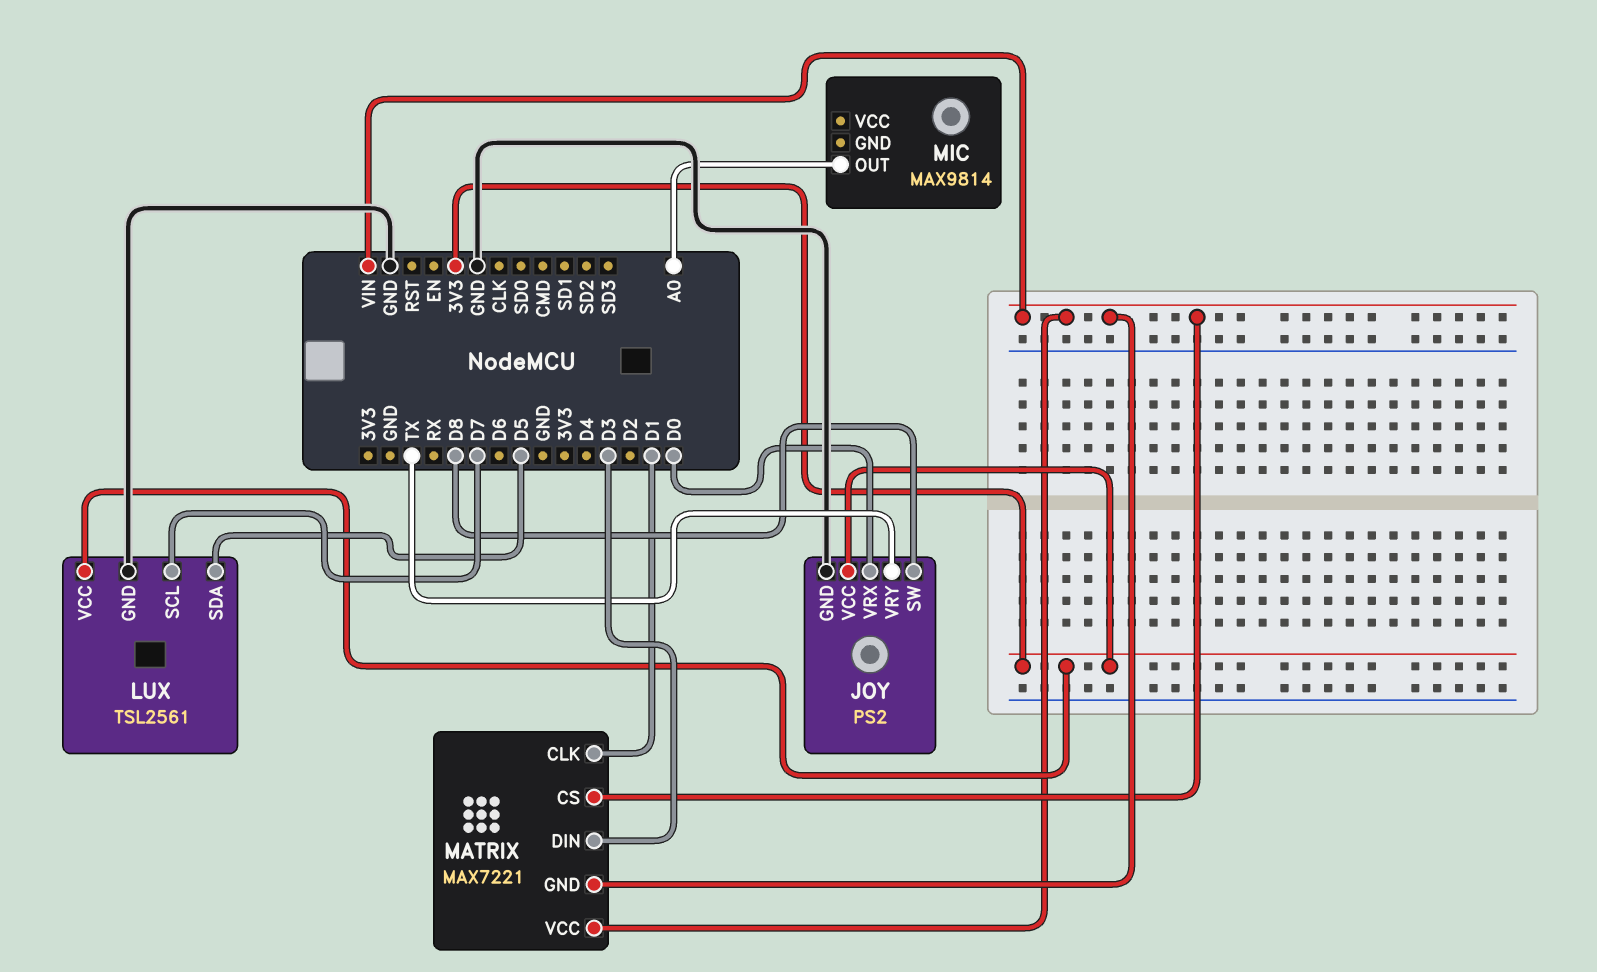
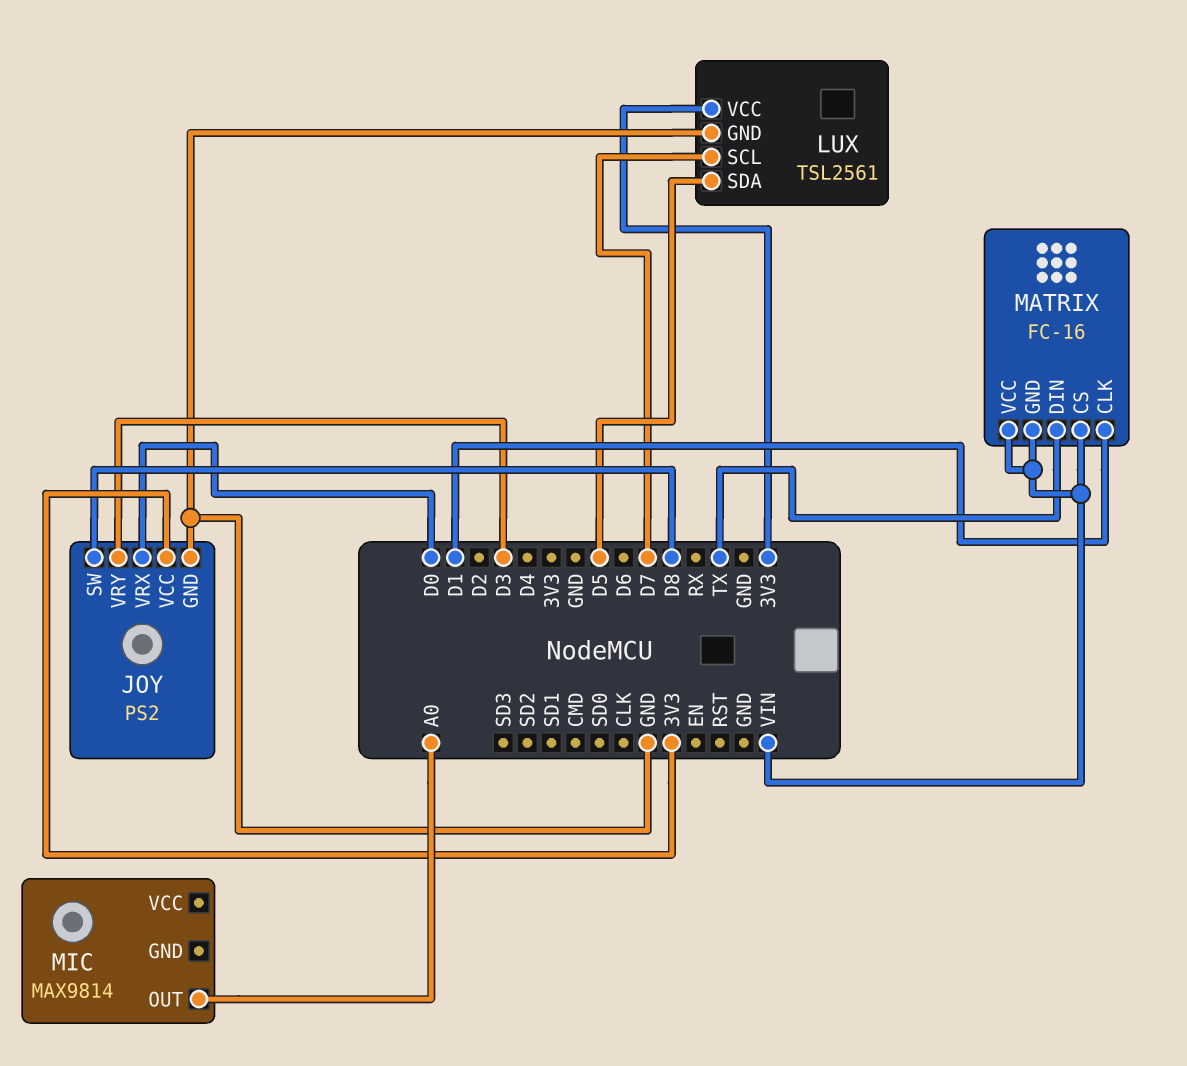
JOY pin VRY: TX -> D3
MATRIX: MAX7221 -> FC-16
MATRIX pin DIN: D3 -> TX

